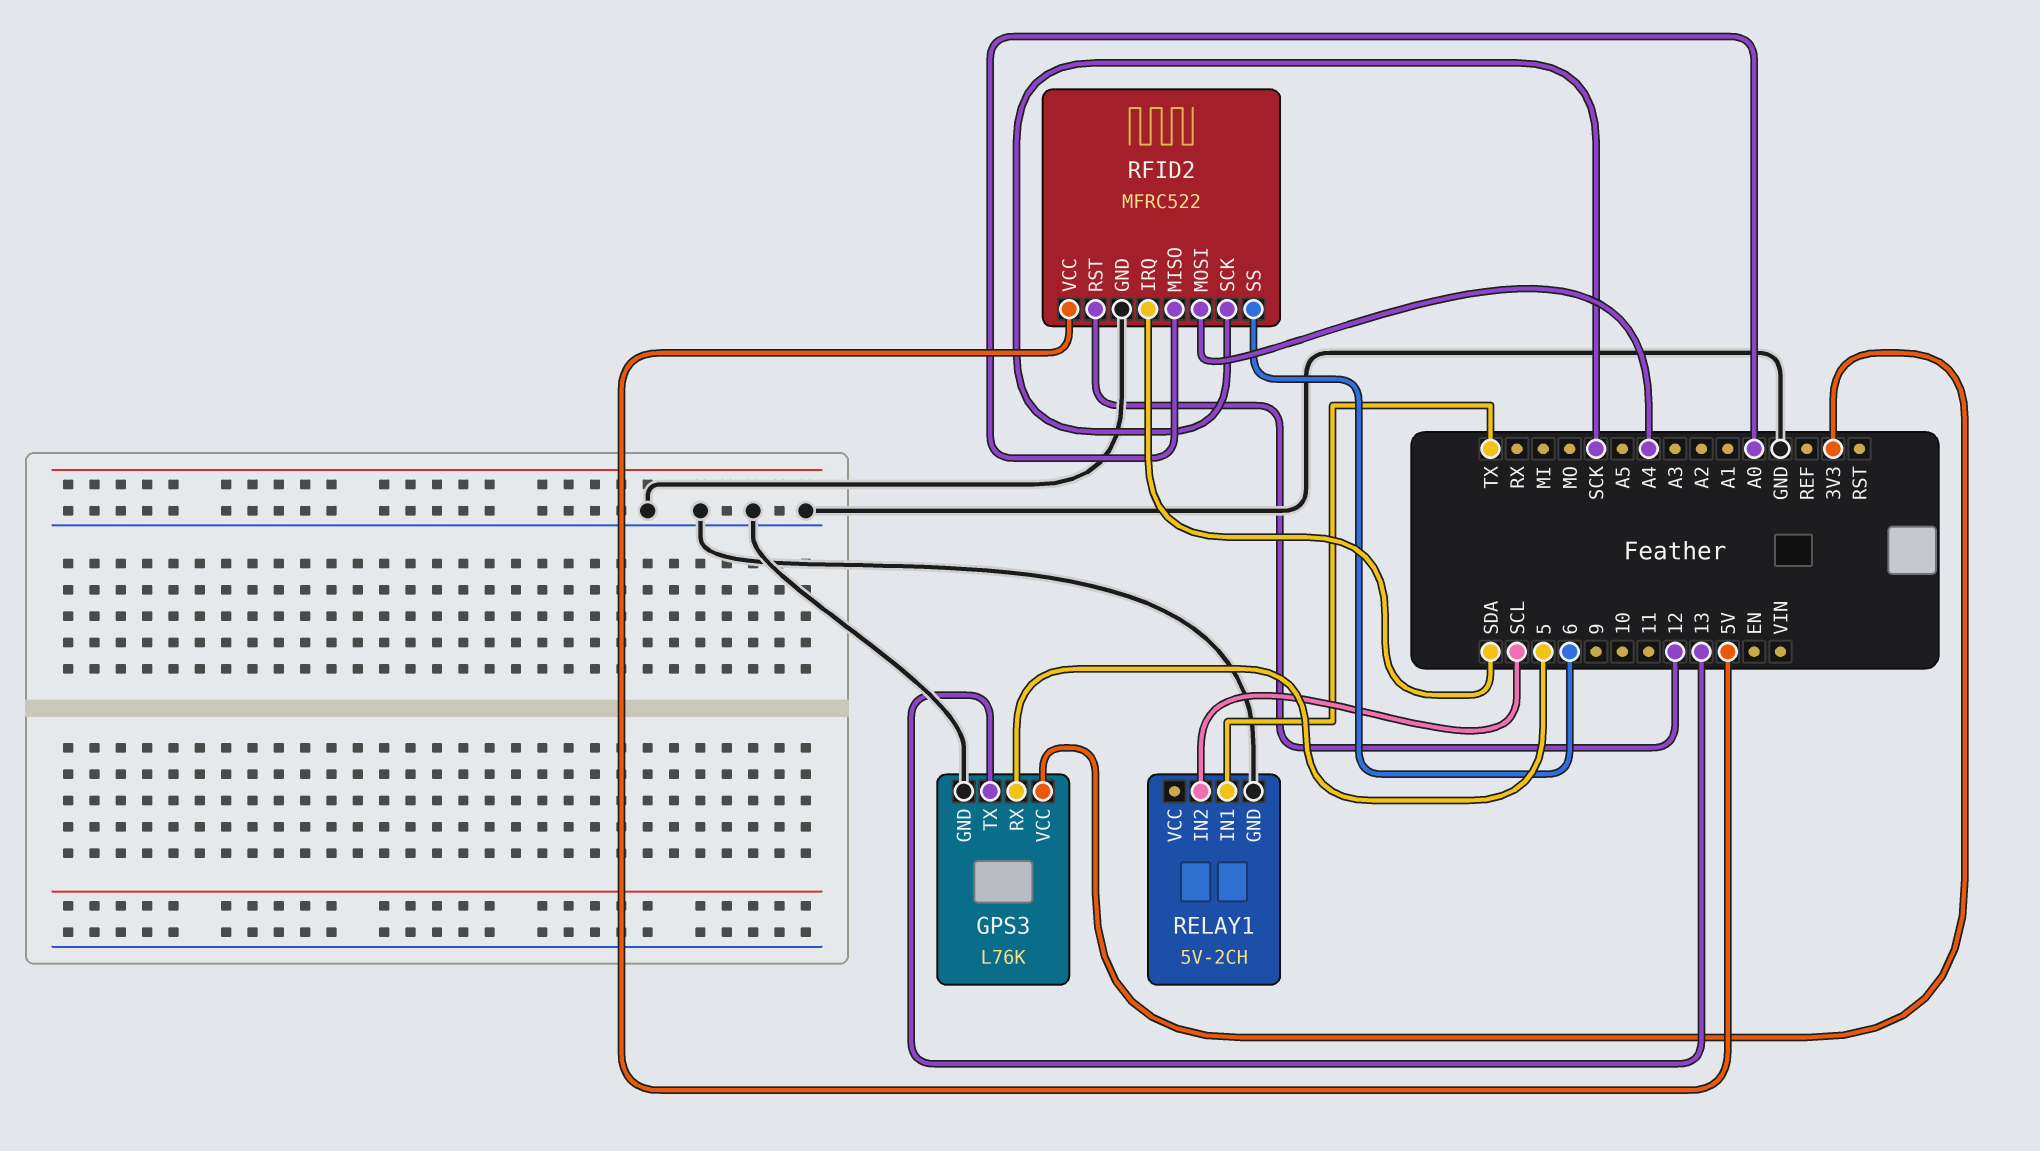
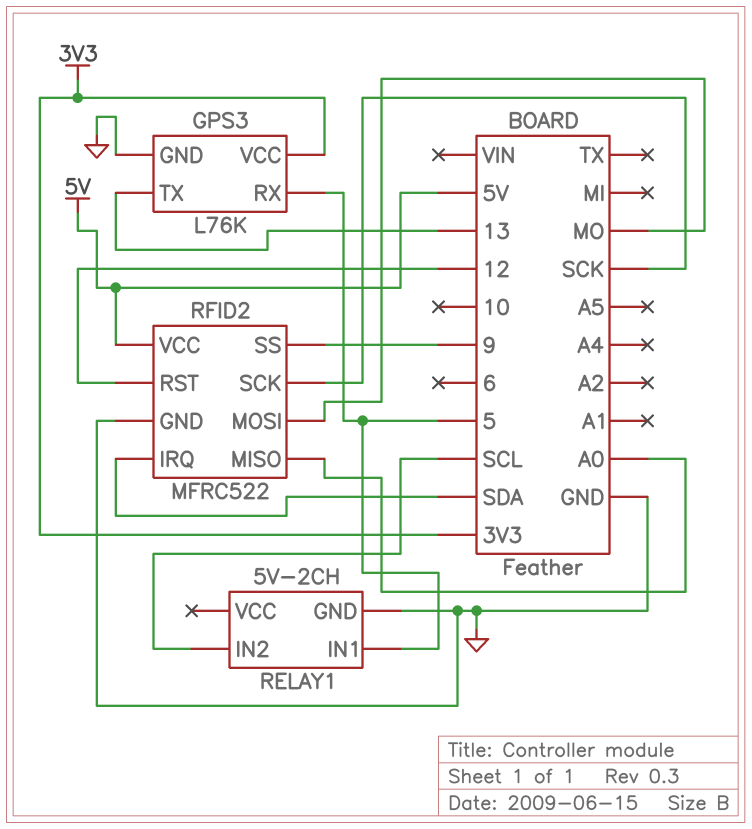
RELAY1 pin IN1: TX -> 5
RFID2 pin MOSI: A4 -> MO
RFID2 pin SS: 6 -> 9

